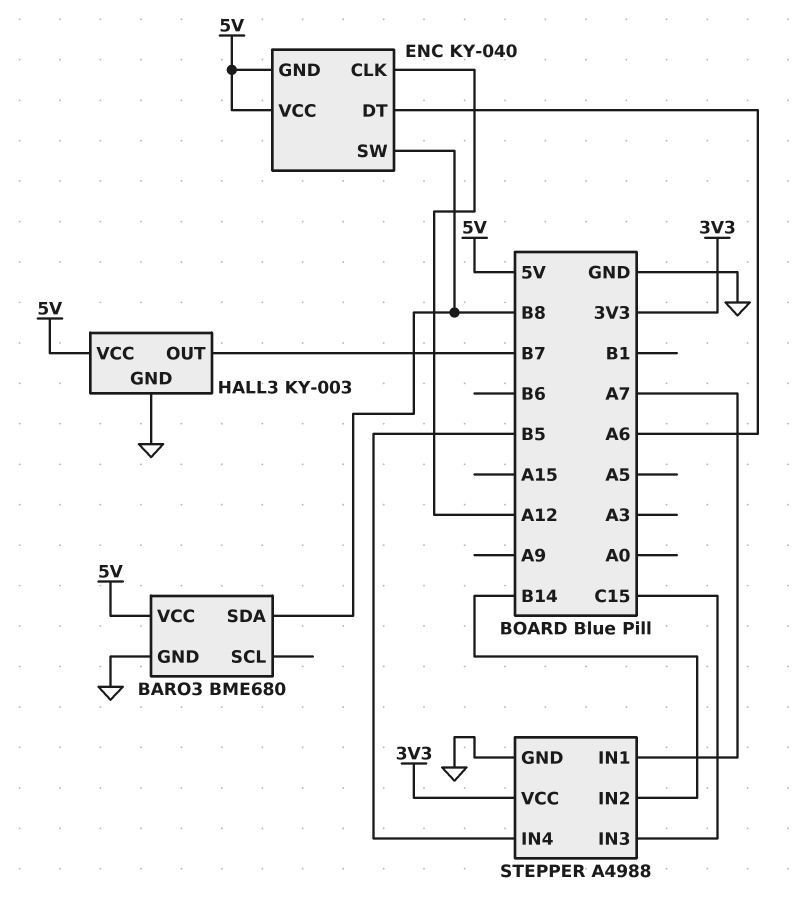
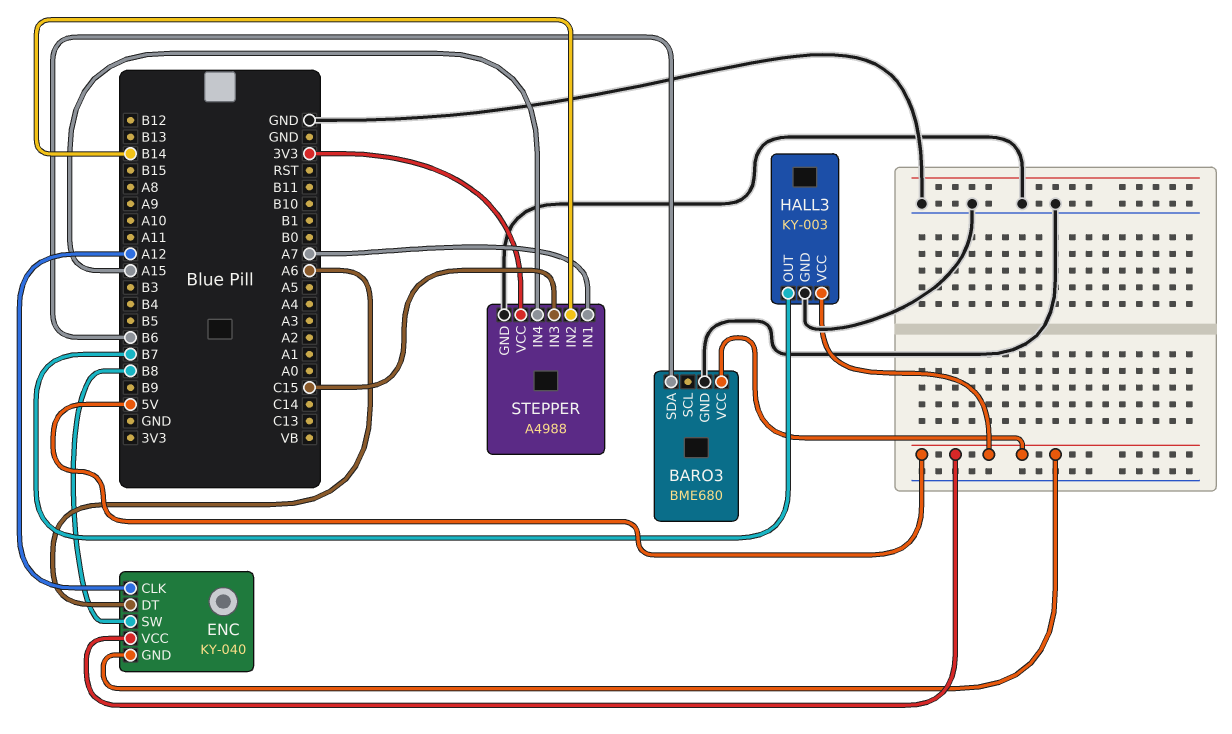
BARO3 pin SDA: B8 -> B6
STEPPER pin IN4: B5 -> A15

